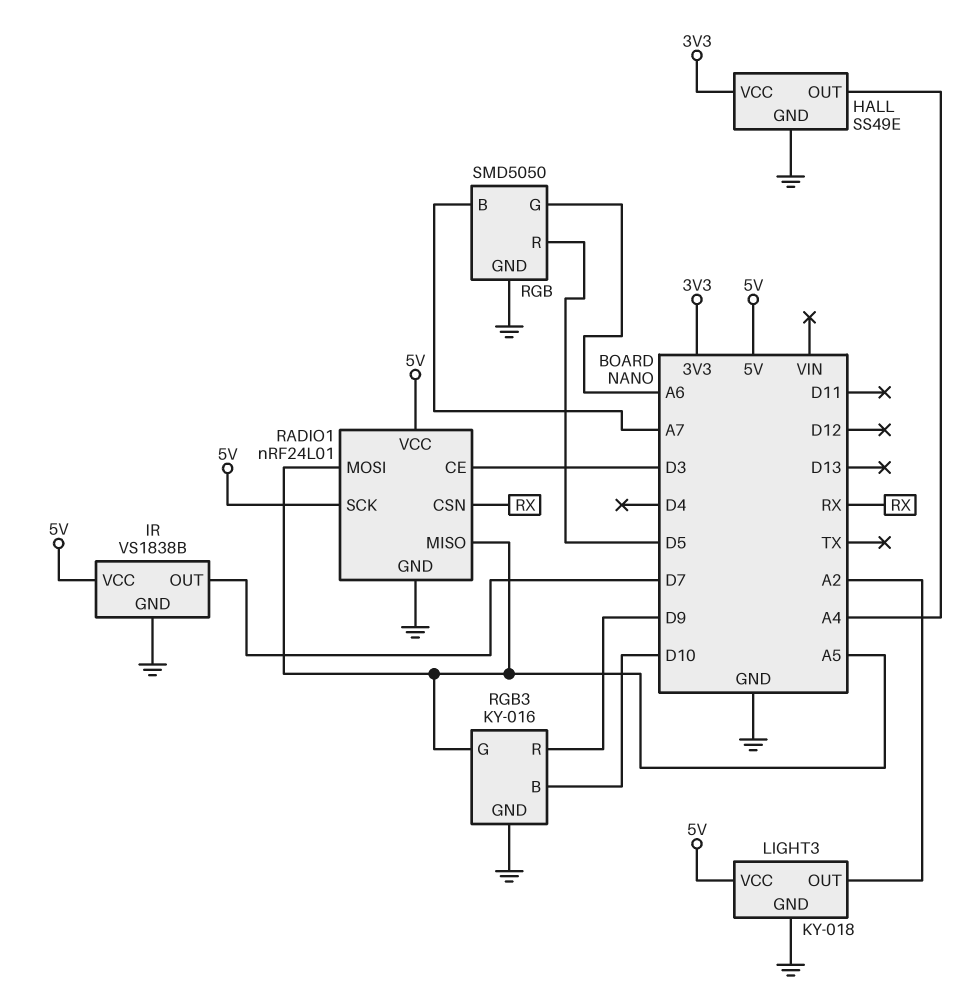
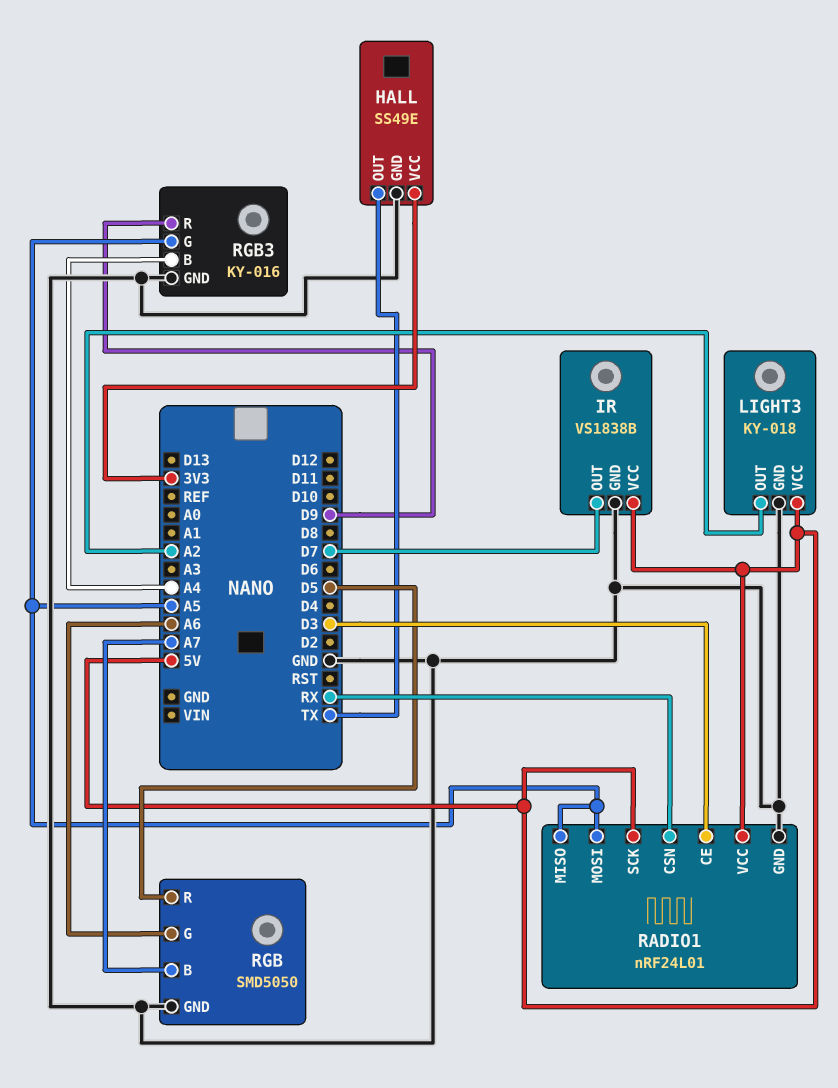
HALL pin OUT: A4 -> TX
RGB3 pin B: D10 -> A4

